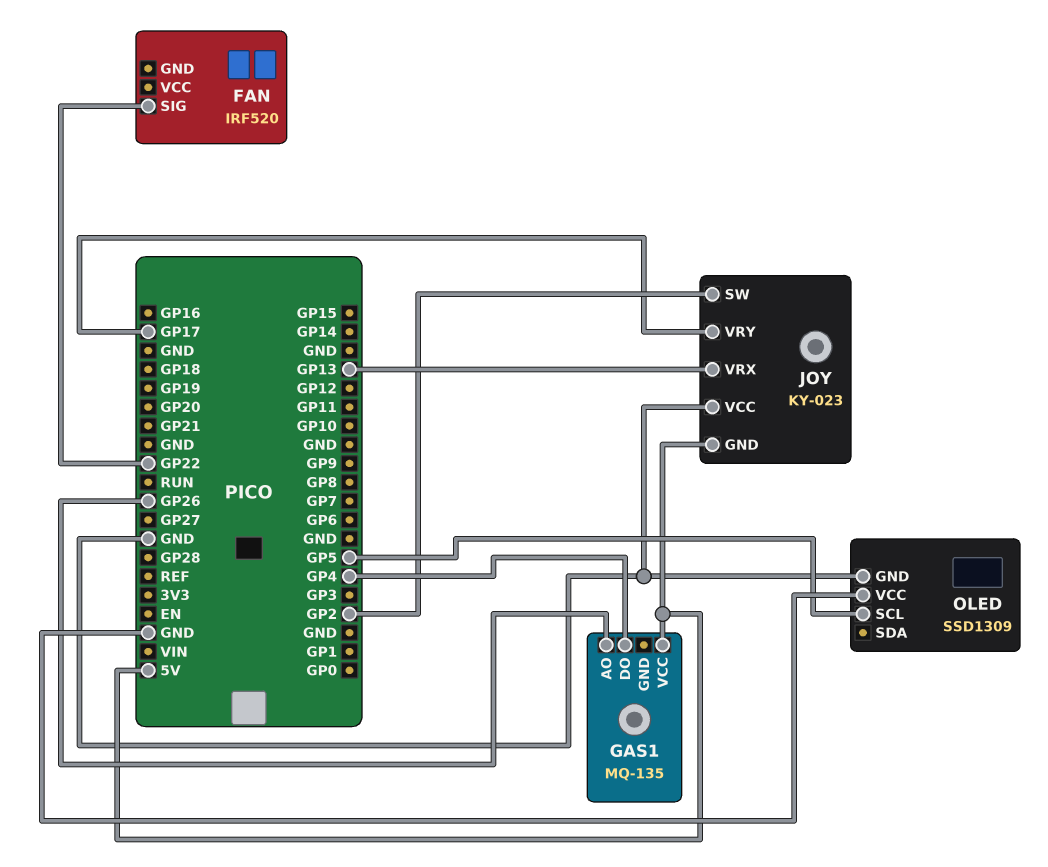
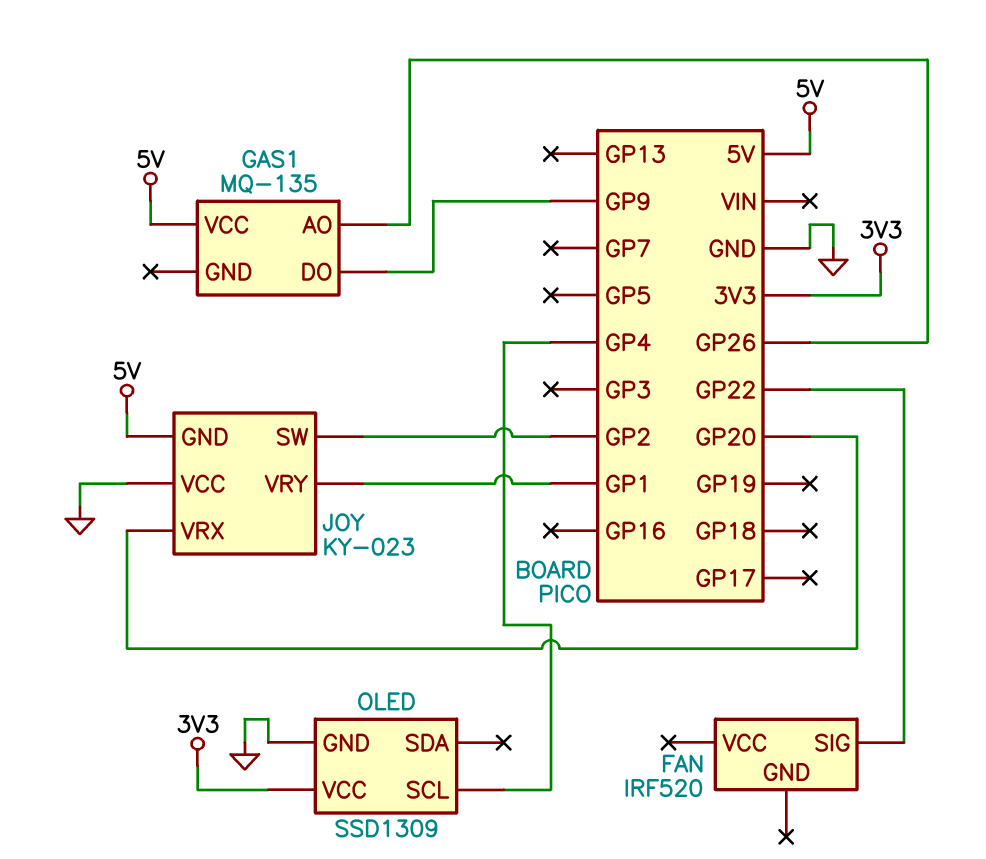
GAS1 pin DO: GP4 -> GP9
JOY pin VRX: GP13 -> GP20
JOY pin VRY: GP17 -> GP1
OLED pin SCL: GP5 -> GP4
OLED pin VCC: GND -> 3V3

